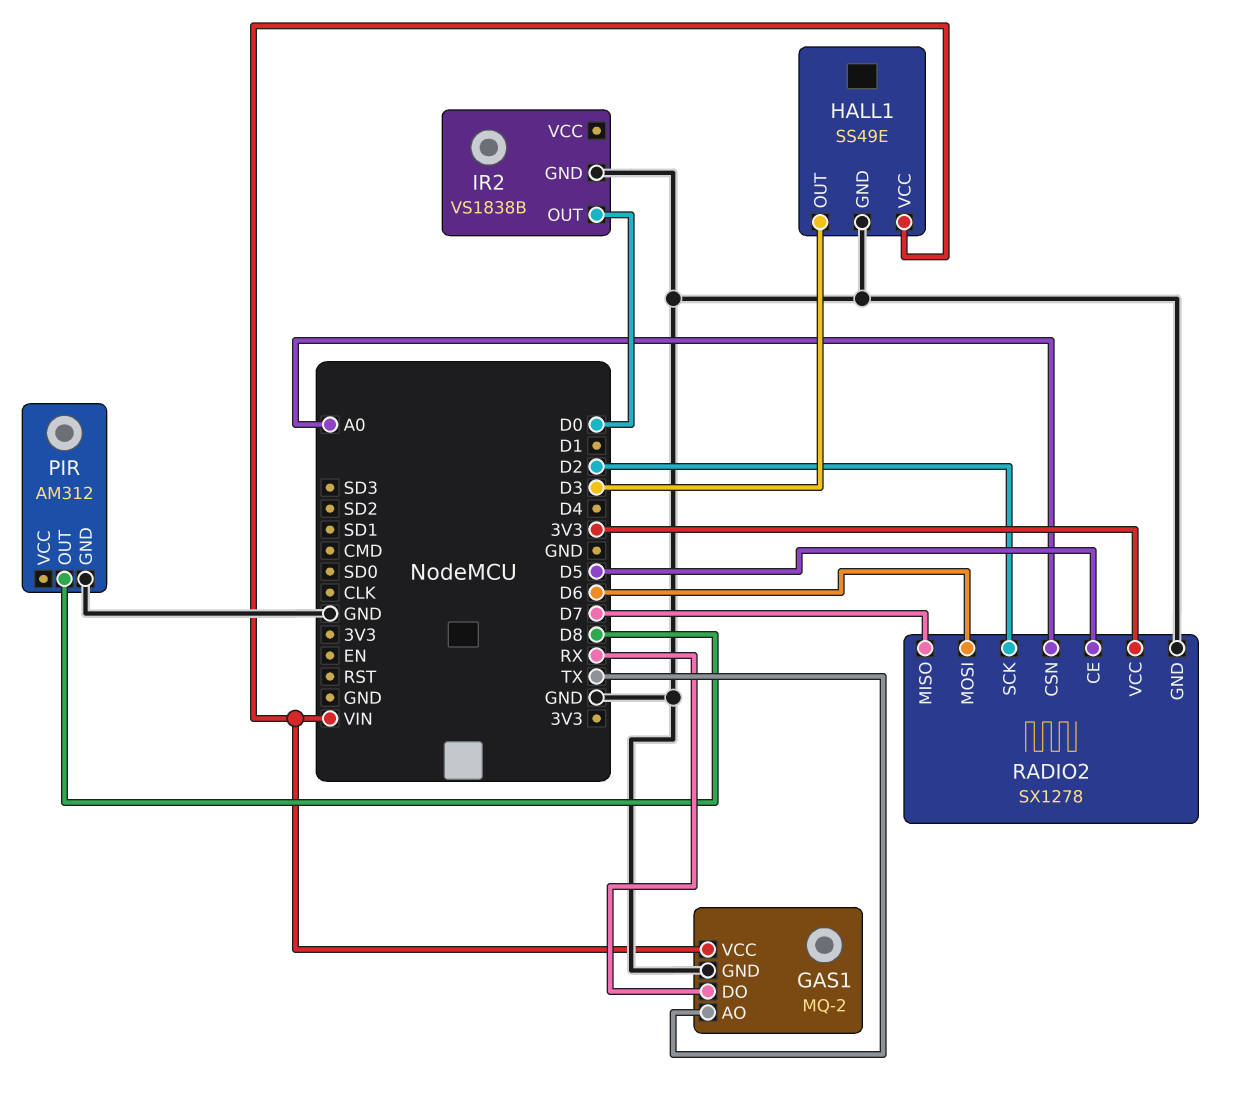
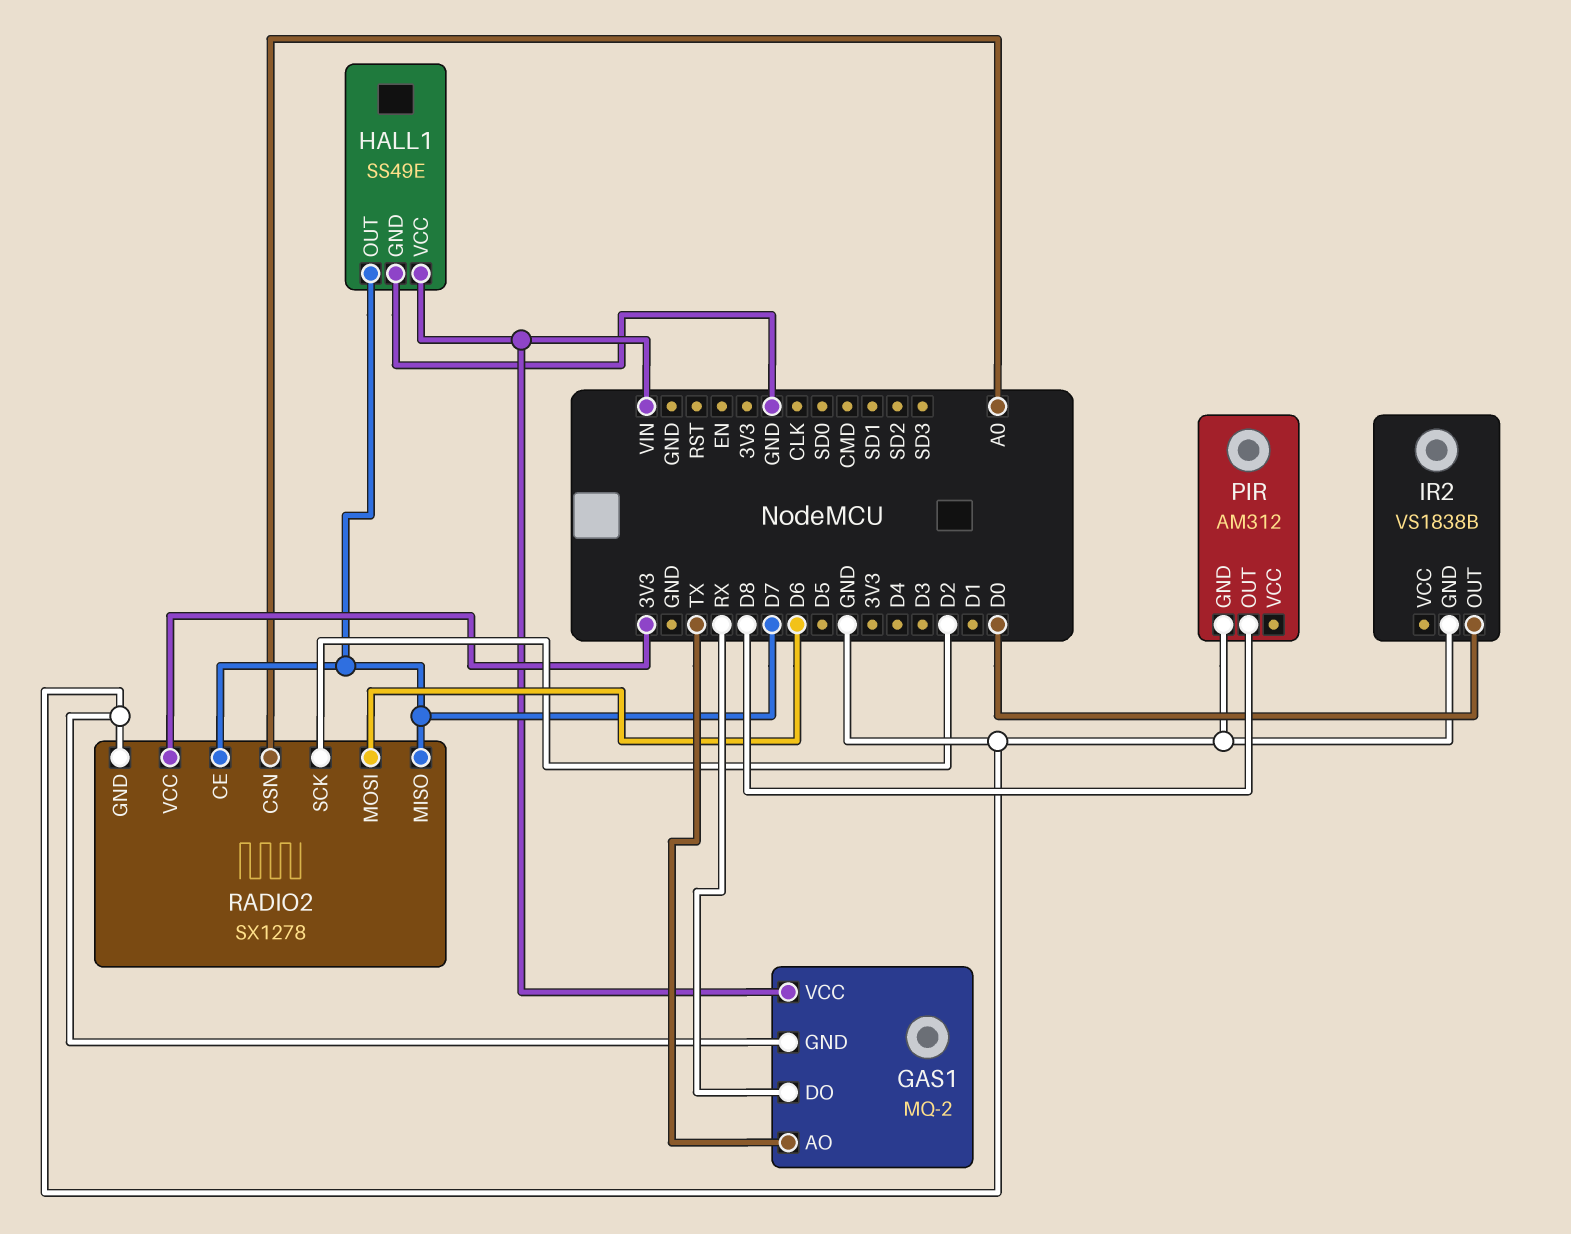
HALL1 pin OUT: D3 -> D7
RADIO2 pin CE: D5 -> D7

